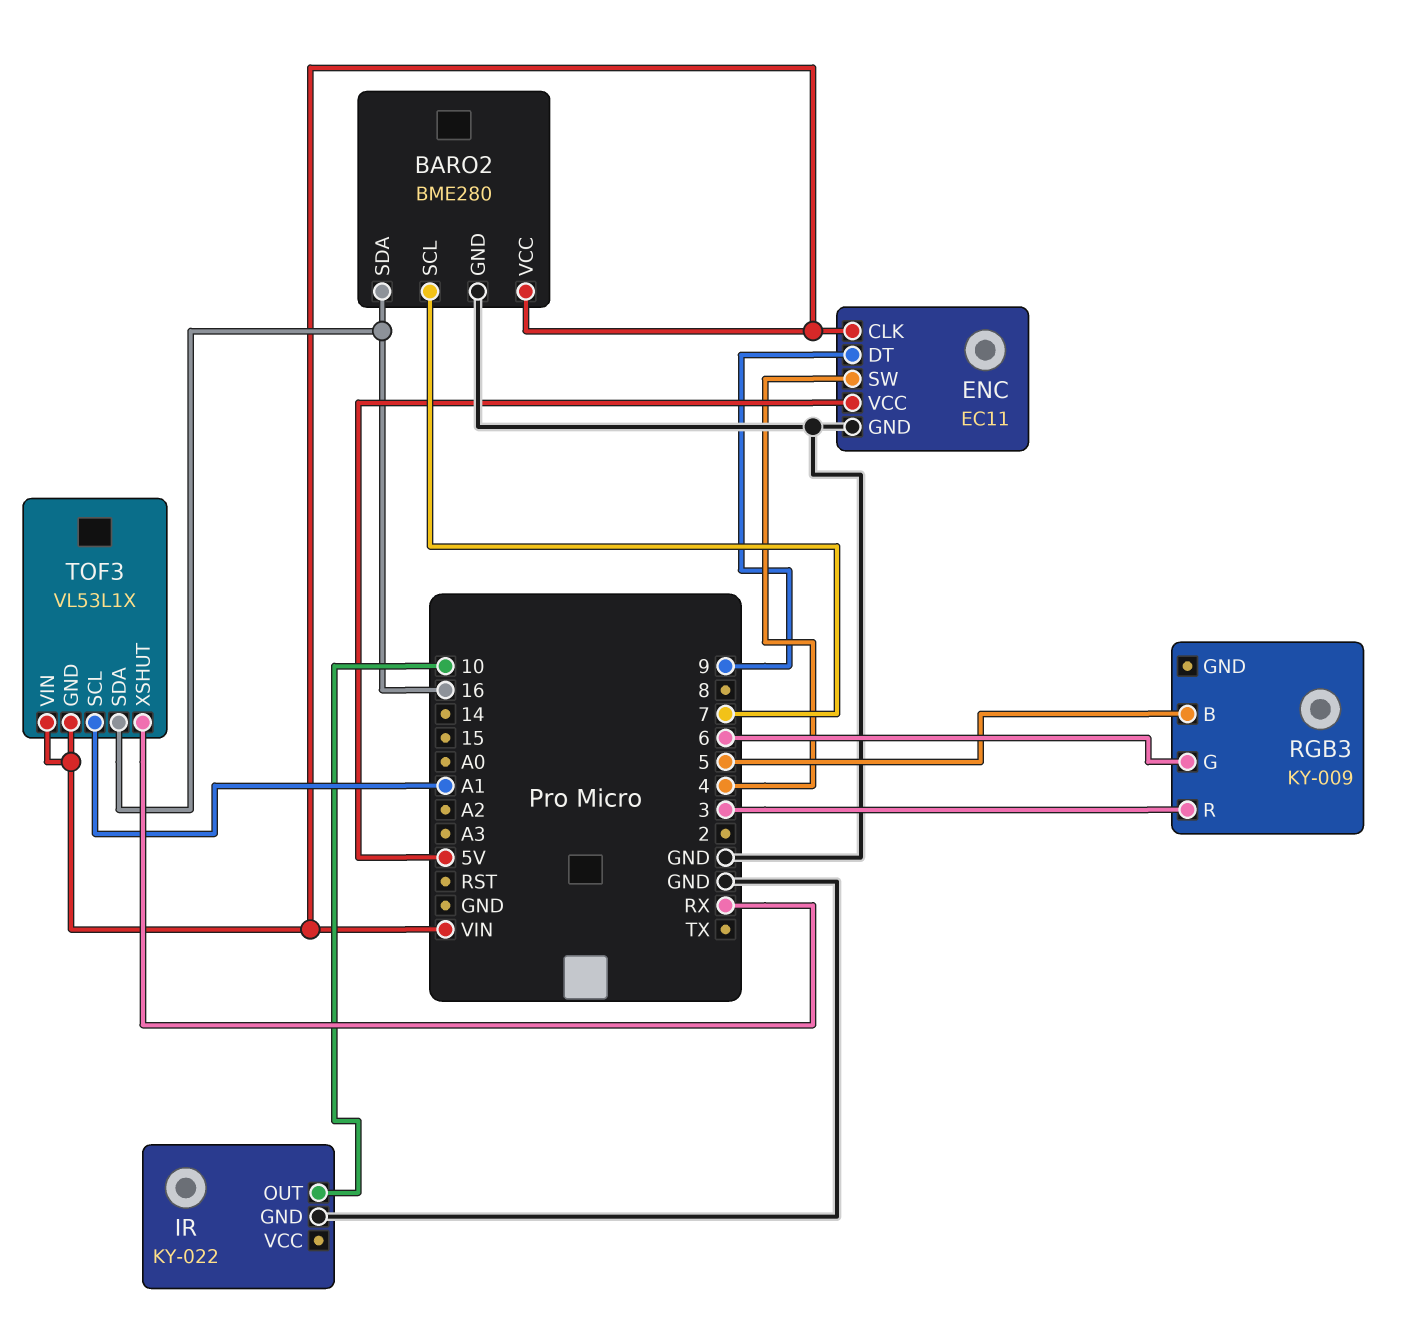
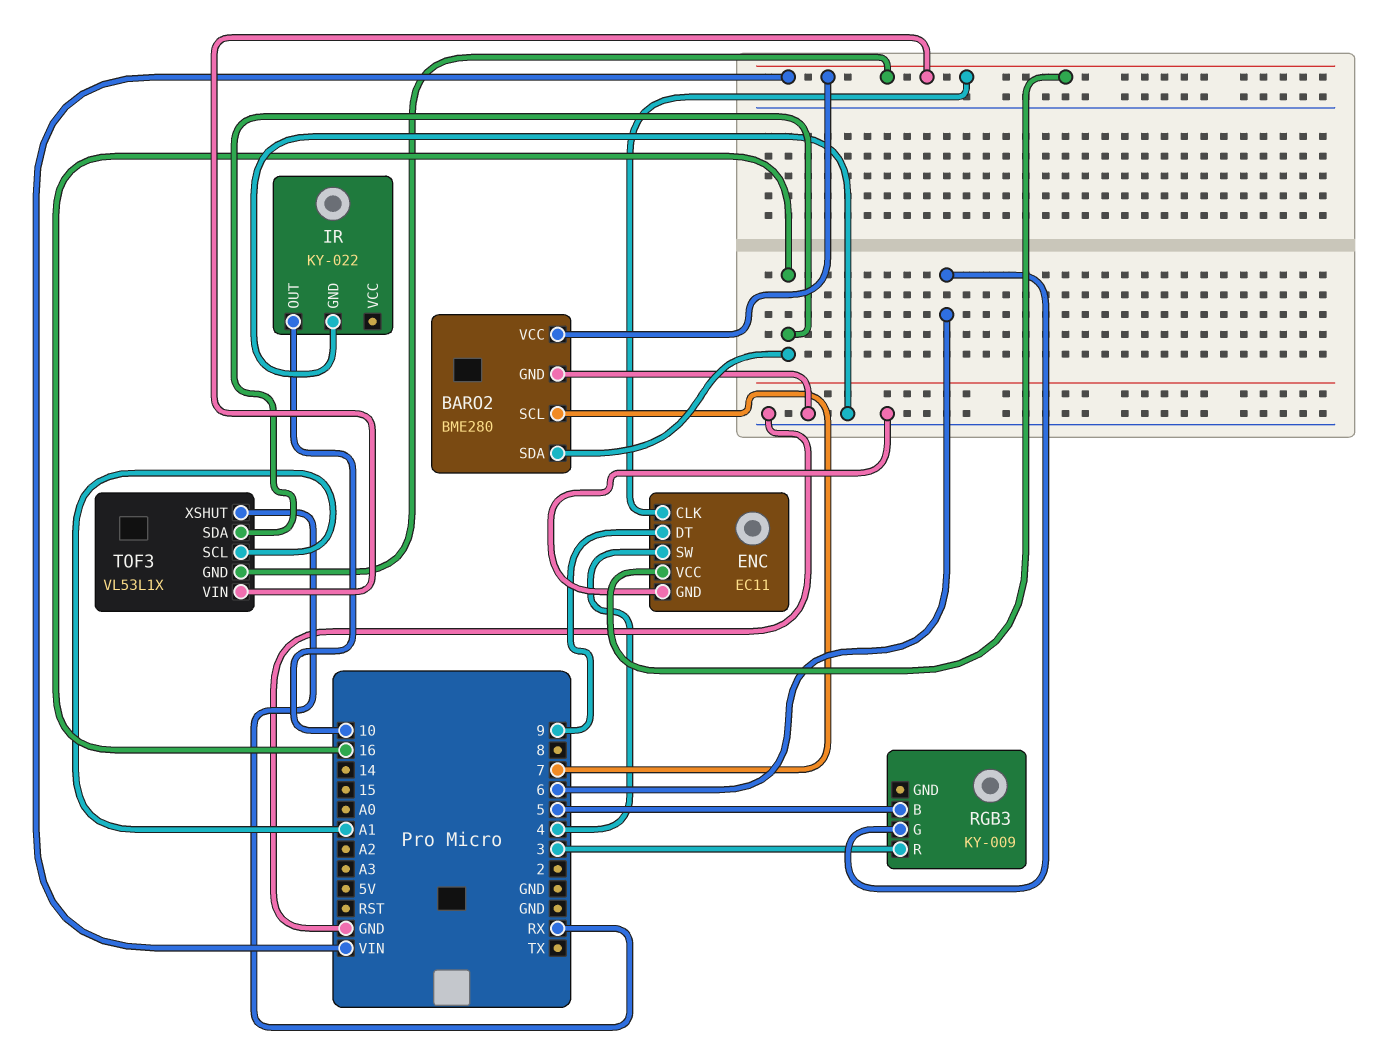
ENC pin VCC: 5V -> VIN

